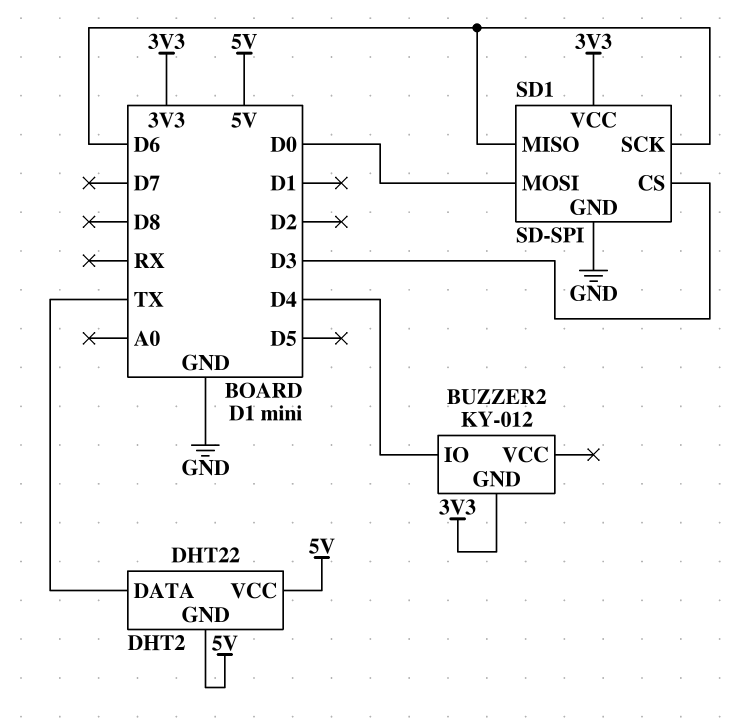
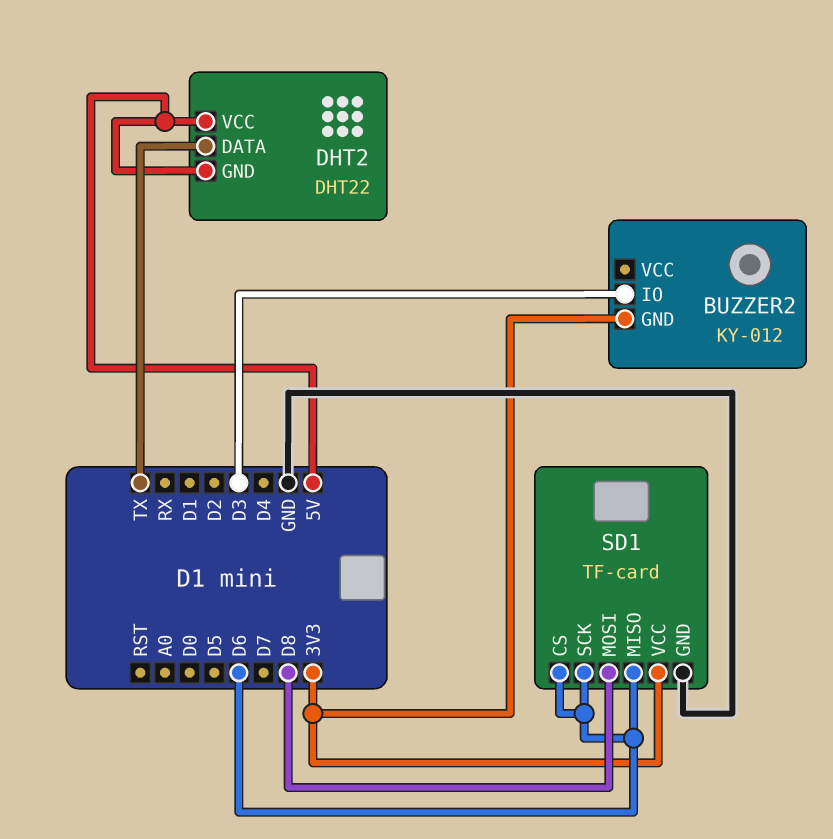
BUZZER2 pin IO: D4 -> D3
SD1: SD-SPI -> TF-card
SD1 pin CS: D3 -> D6
SD1 pin MOSI: D0 -> D8

